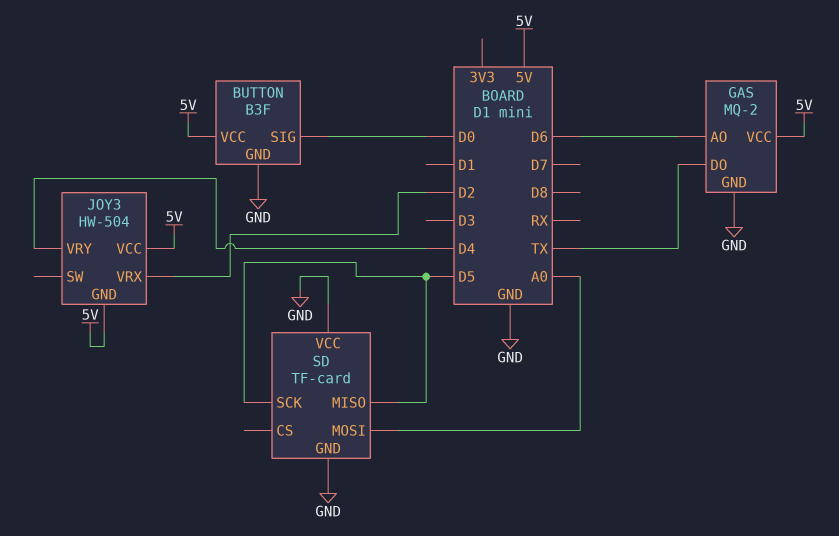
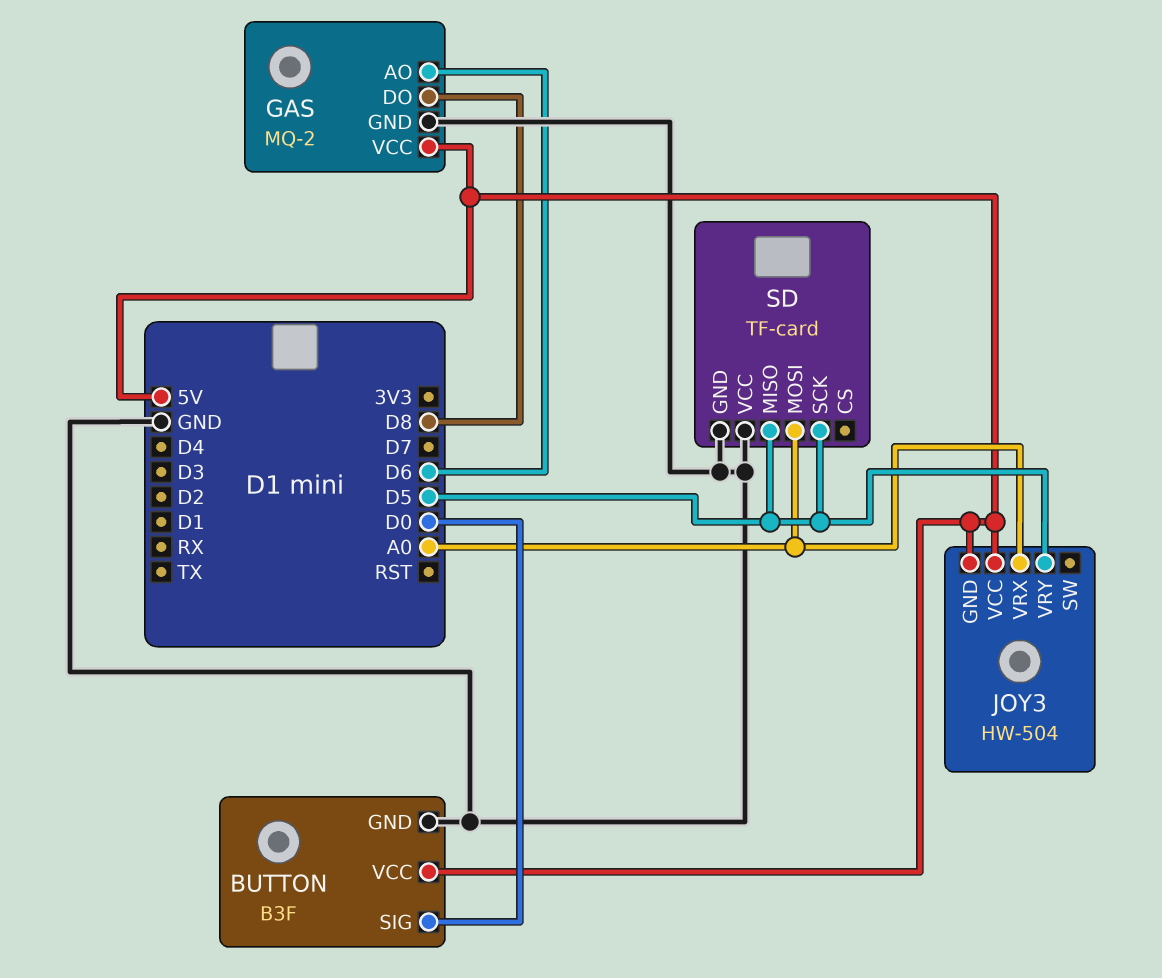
GAS pin DO: TX -> D8
JOY3 pin VRX: D2 -> A0
JOY3 pin VRY: D4 -> D5

